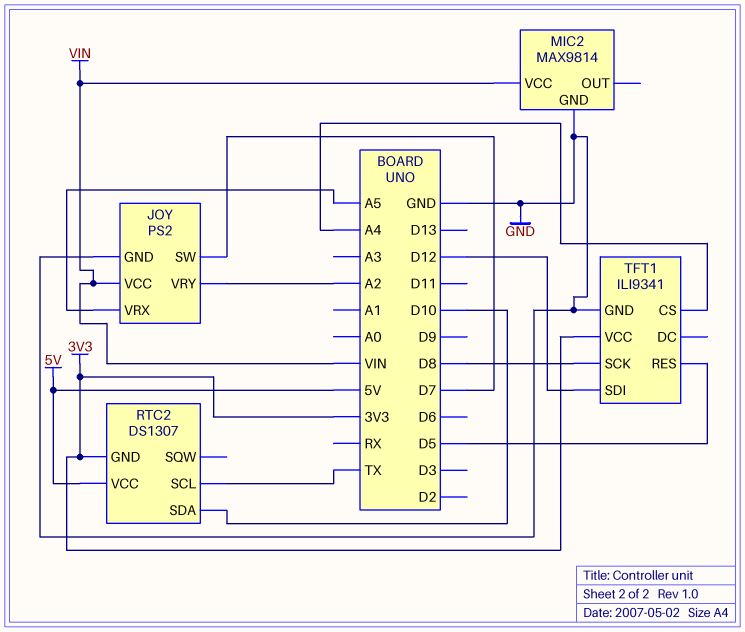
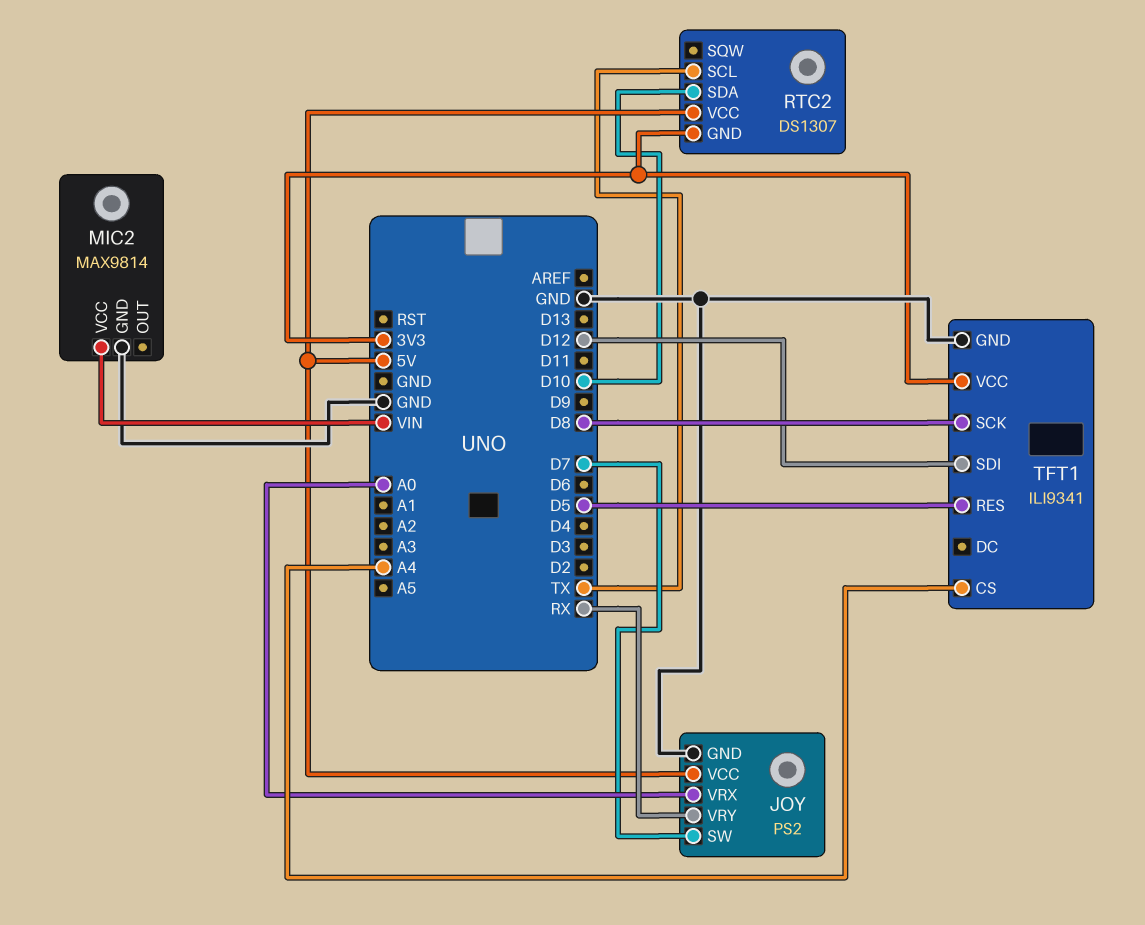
JOY pin VCC: VIN -> 5V
JOY pin VRX: A5 -> A0
JOY pin VRY: A2 -> RX

